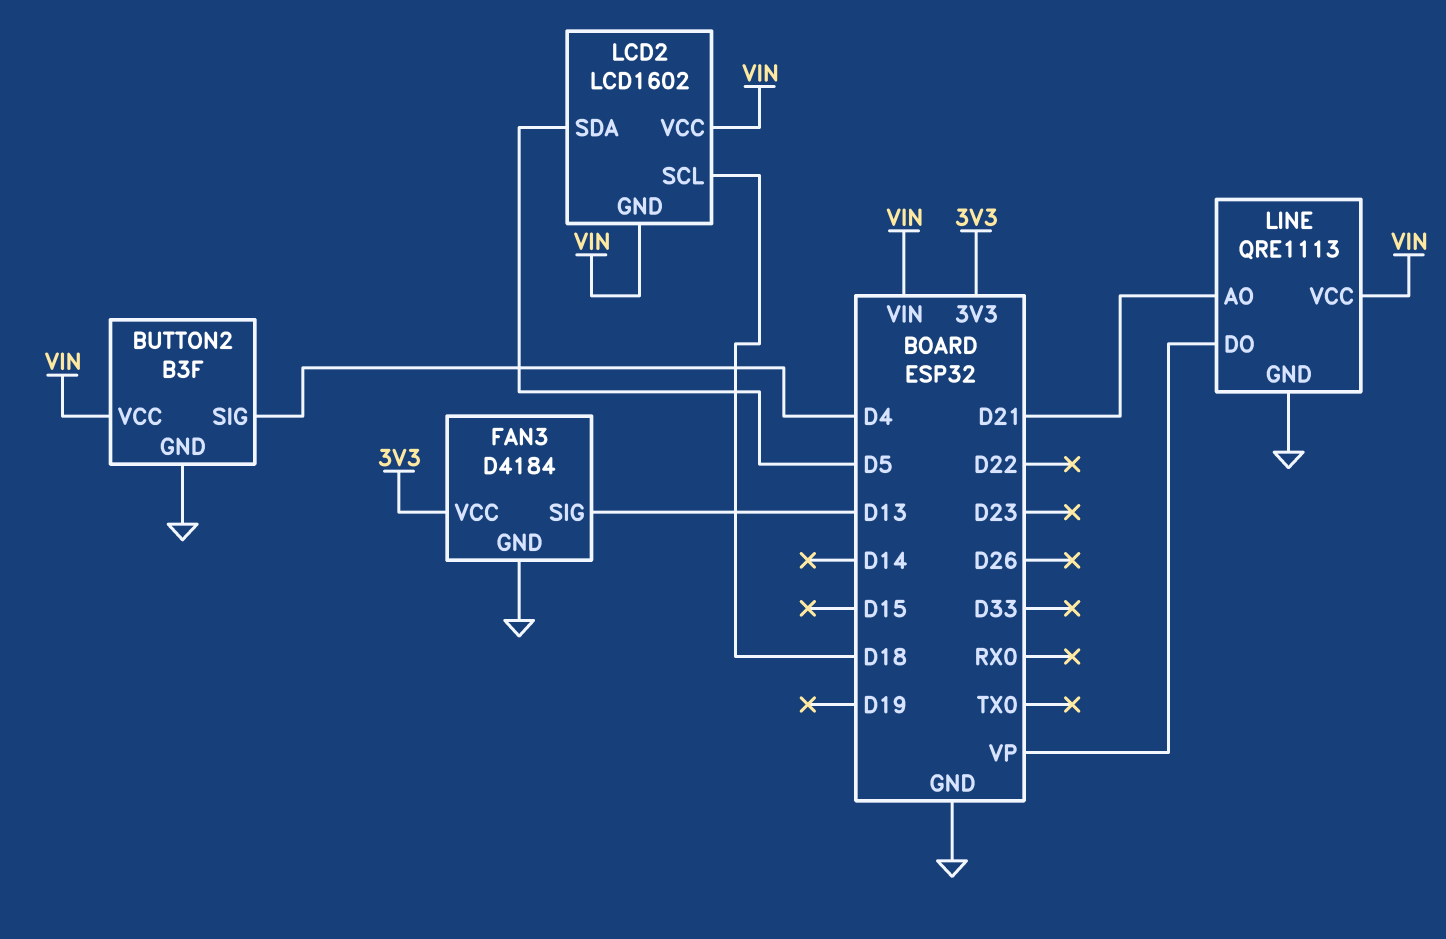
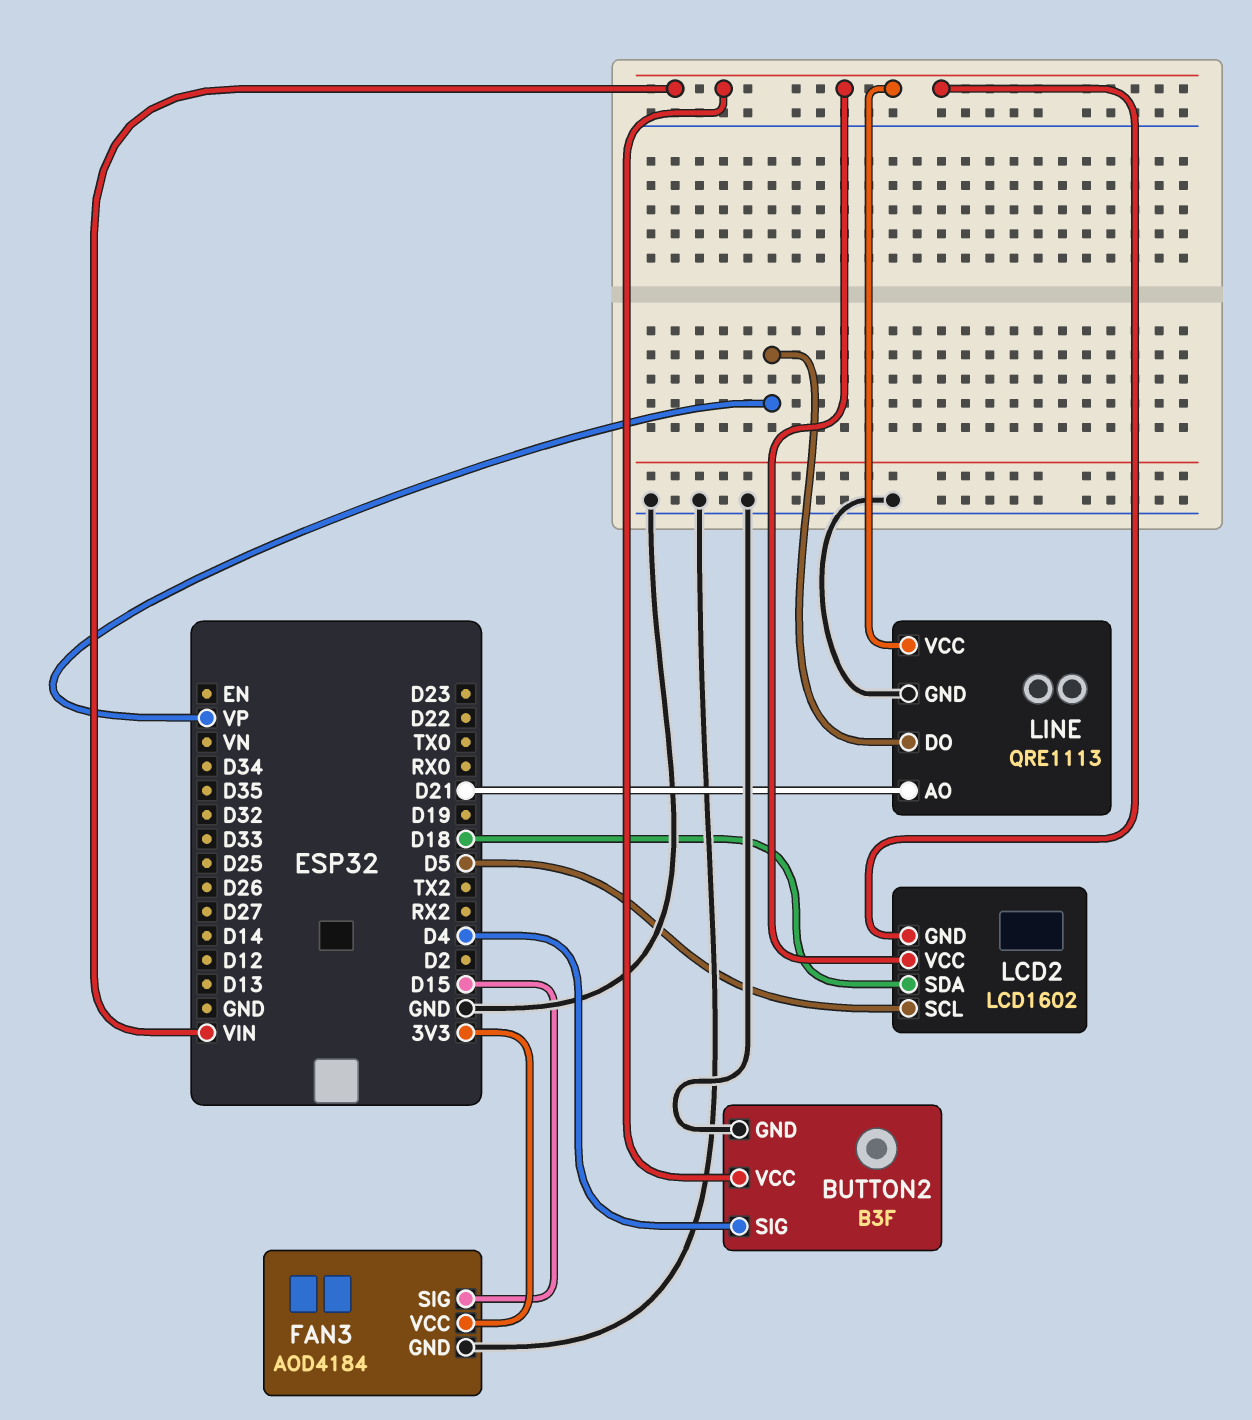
FAN3: D4184 -> AOD4184
FAN3 pin SIG: D13 -> D15
LCD2 pin SCL: D18 -> D5
LCD2 pin SDA: D5 -> D18

